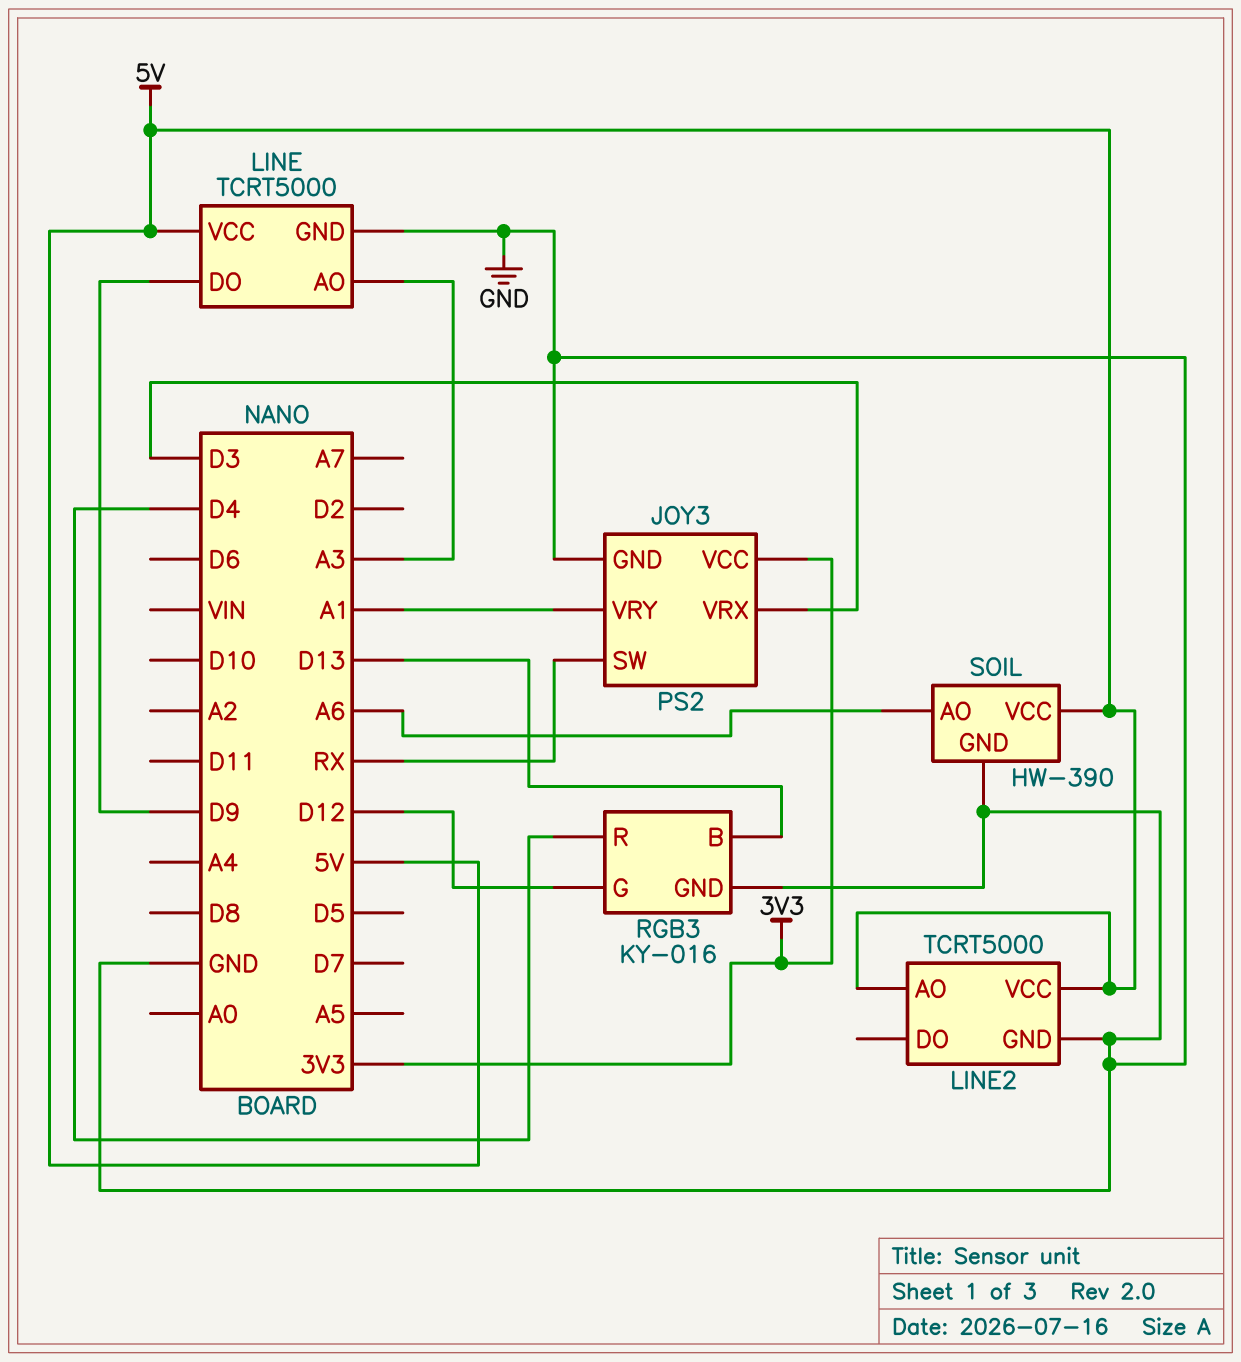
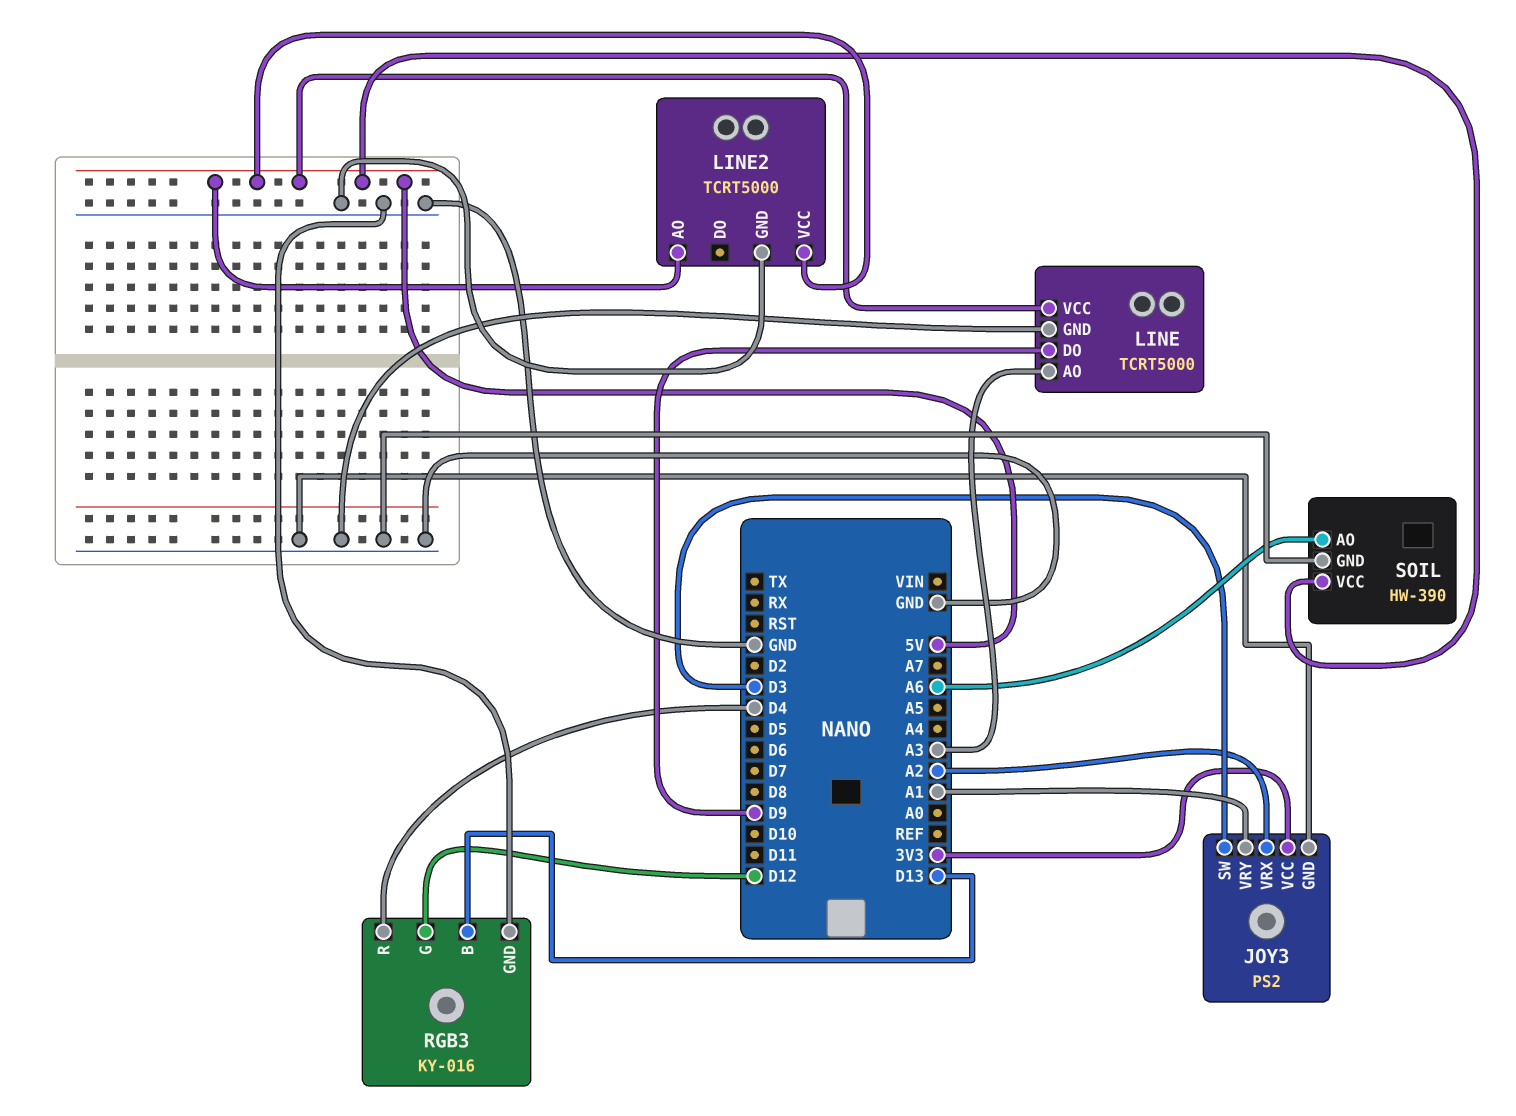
JOY3 pin SW: RX -> D3
JOY3 pin VRX: D3 -> A2

